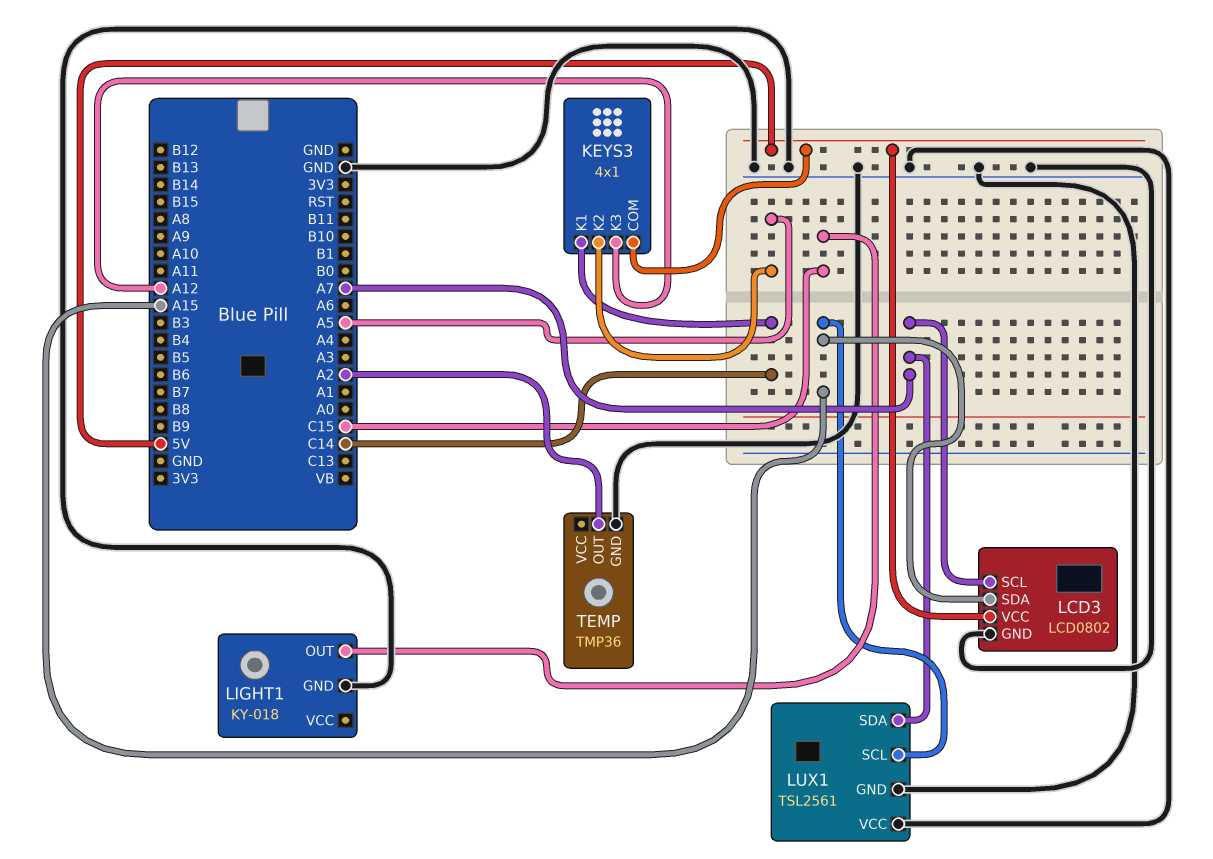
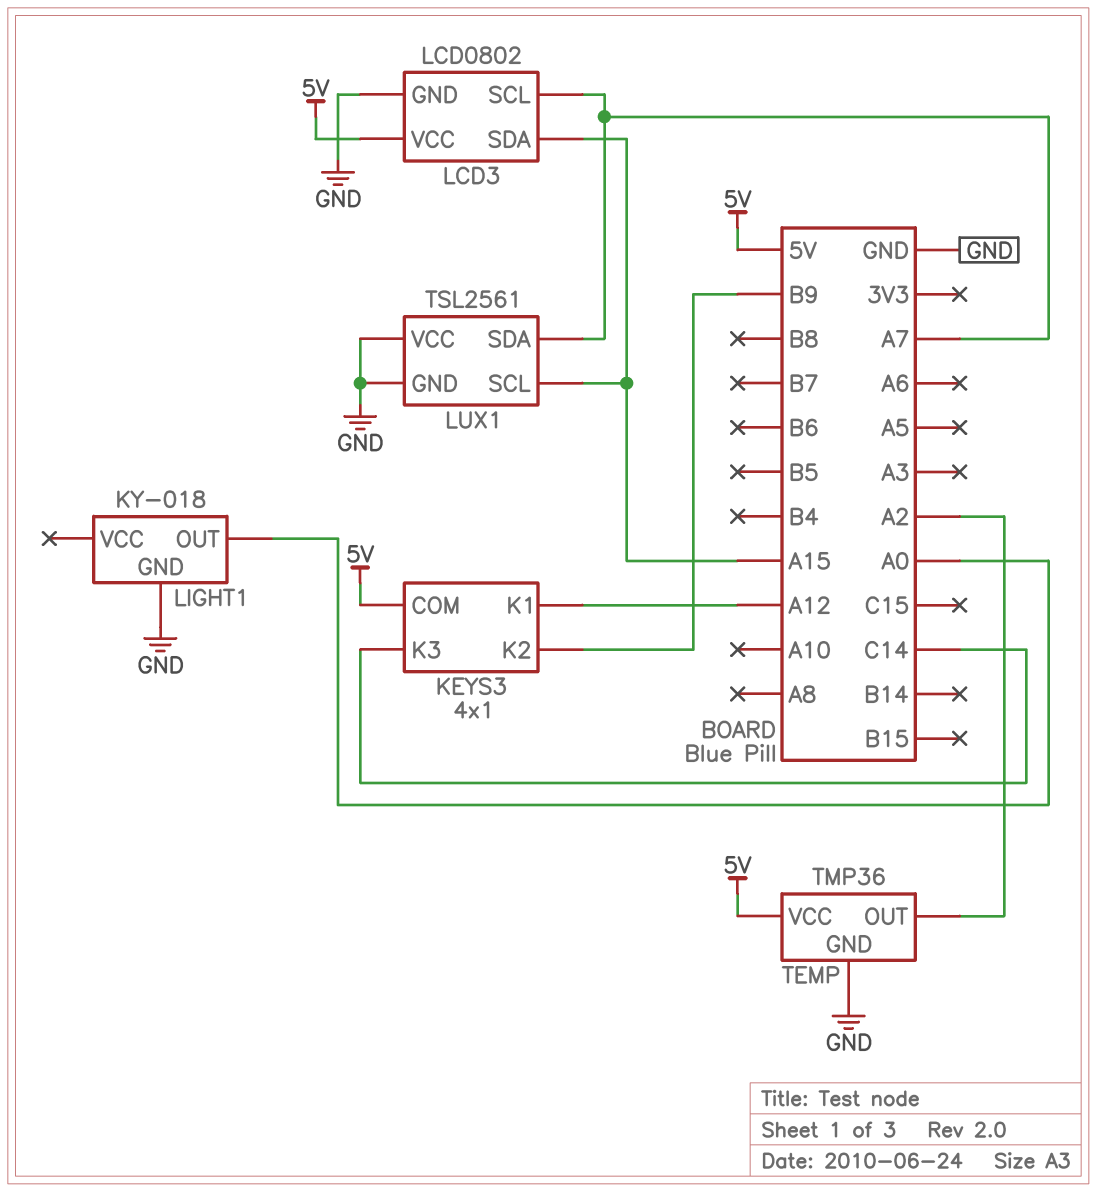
KEYS3 pin K1: C14 -> A12
KEYS3 pin K2: A5 -> B9
KEYS3 pin K3: A12 -> C14
LIGHT1 pin OUT: C15 -> A0
TEMP pin VCC: none -> 5V

